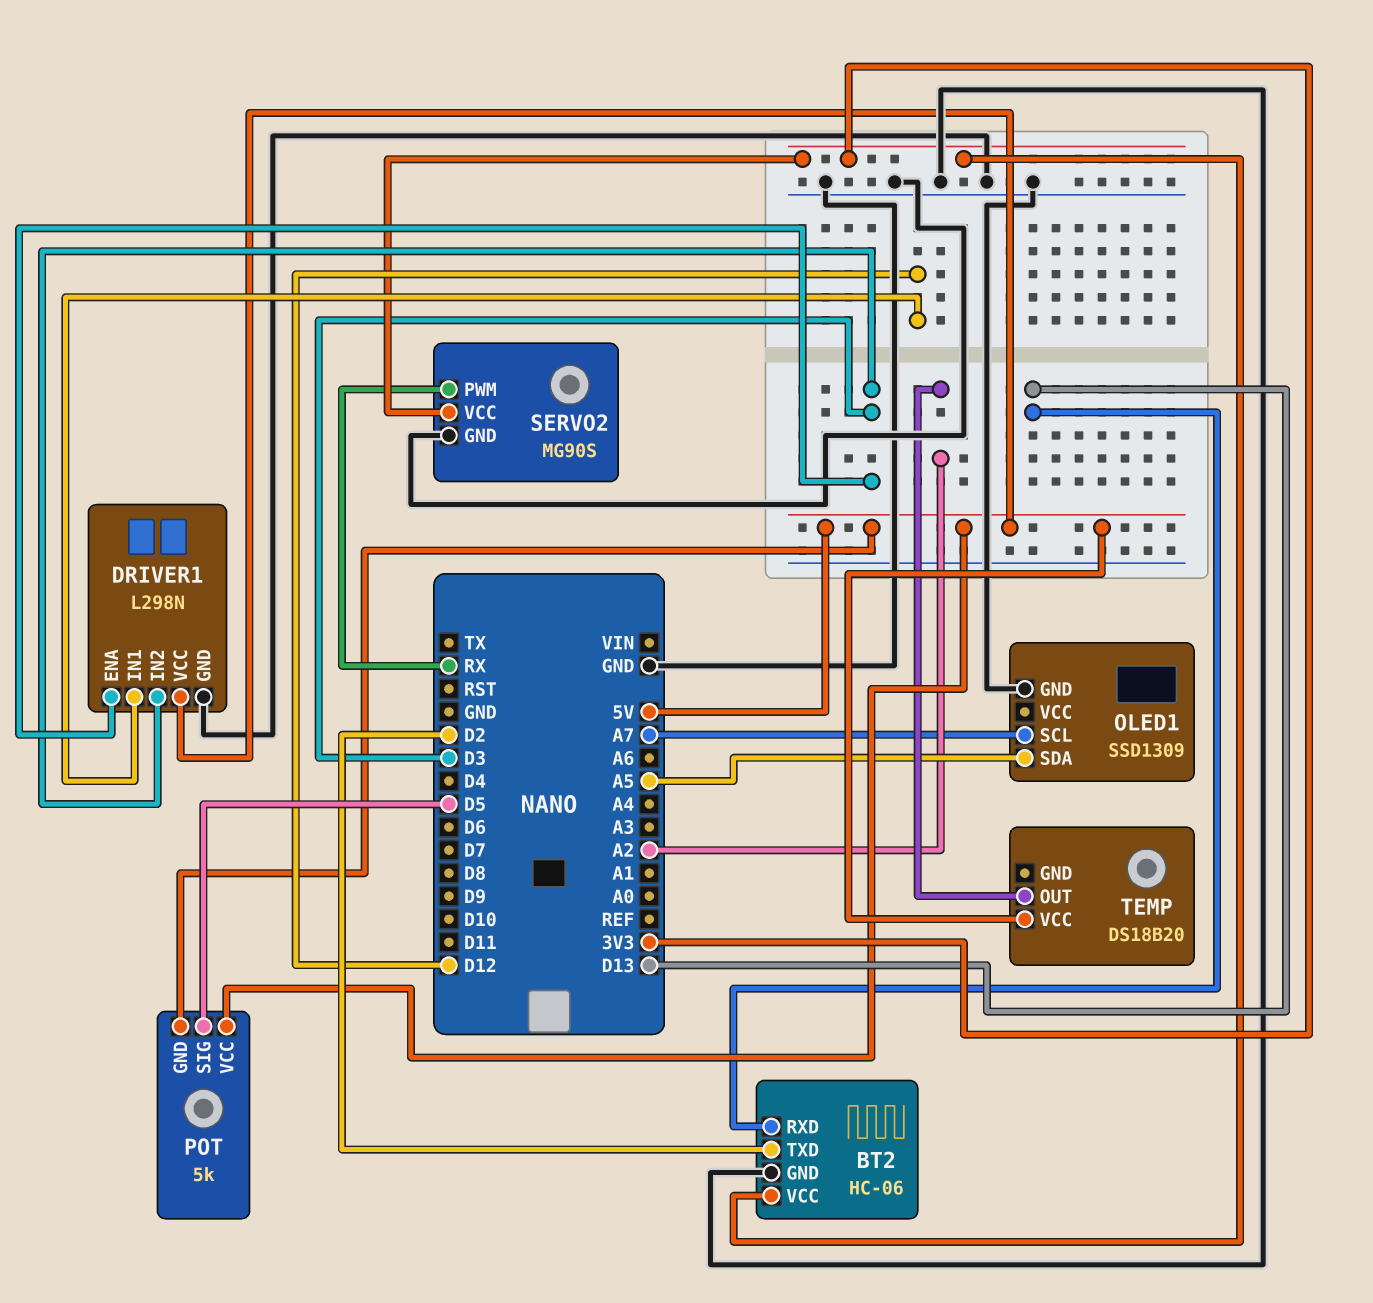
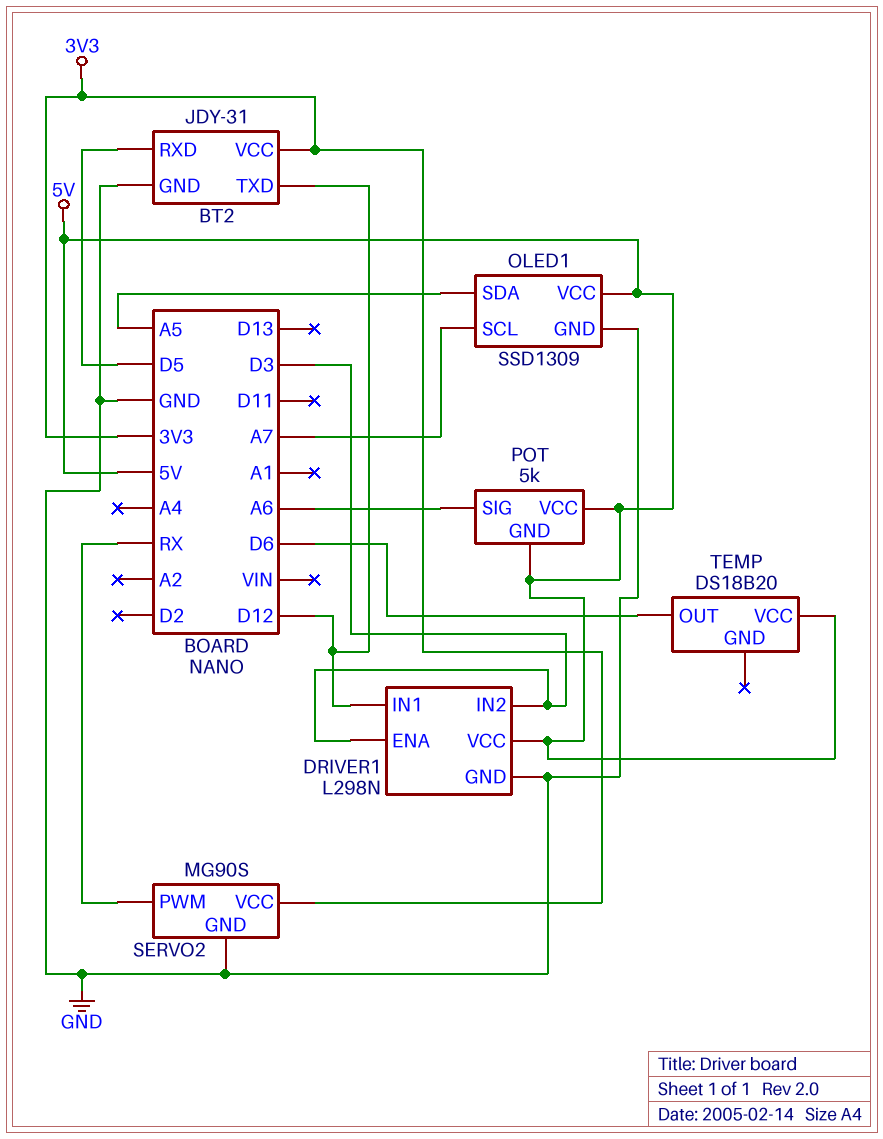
BT2: HC-06 -> JDY-31
BT2 pin RXD: D13 -> D5
BT2 pin TXD: D2 -> D12
OLED1 pin VCC: none -> 5V
POT pin SIG: D5 -> A6
TEMP pin OUT: A2 -> D6

